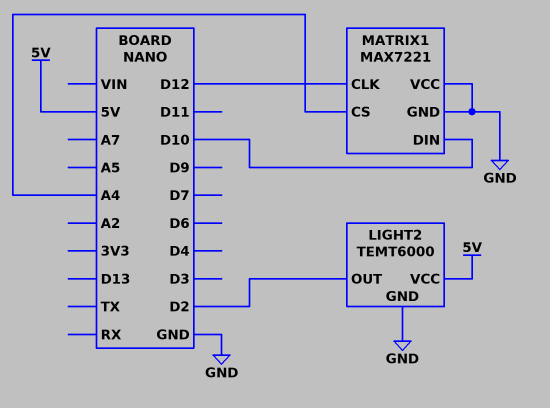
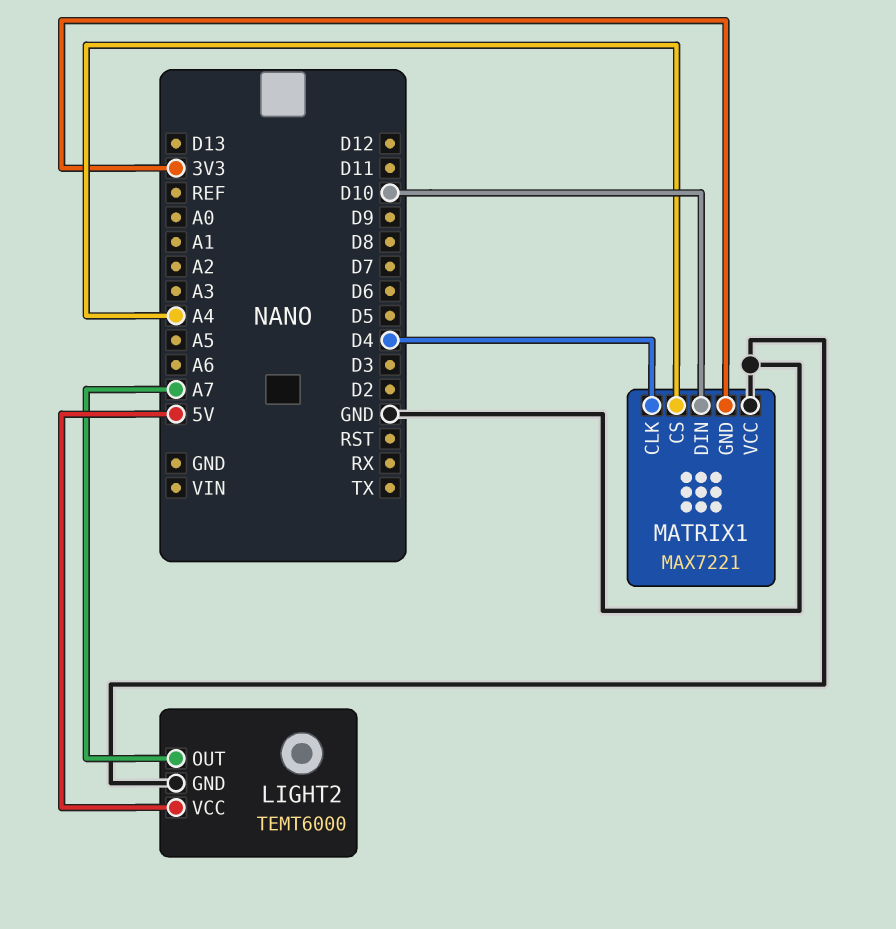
LIGHT2 pin OUT: D2 -> A7
MATRIX1 pin CLK: D12 -> D4
MATRIX1 pin GND: GND -> 3V3

